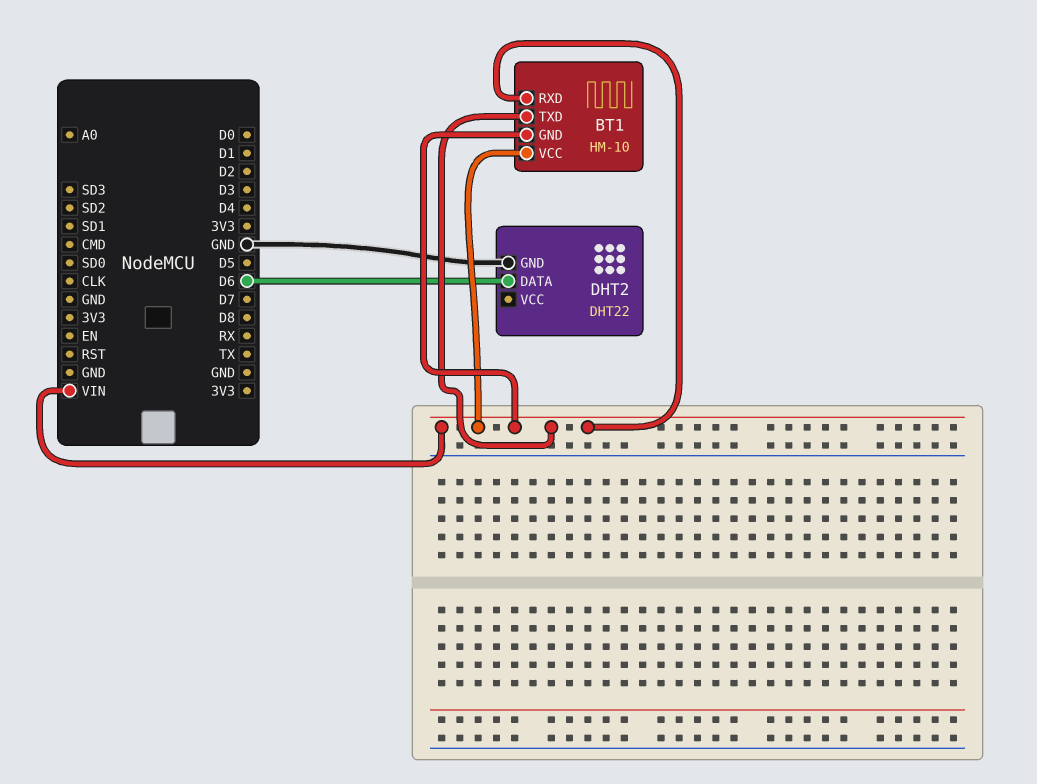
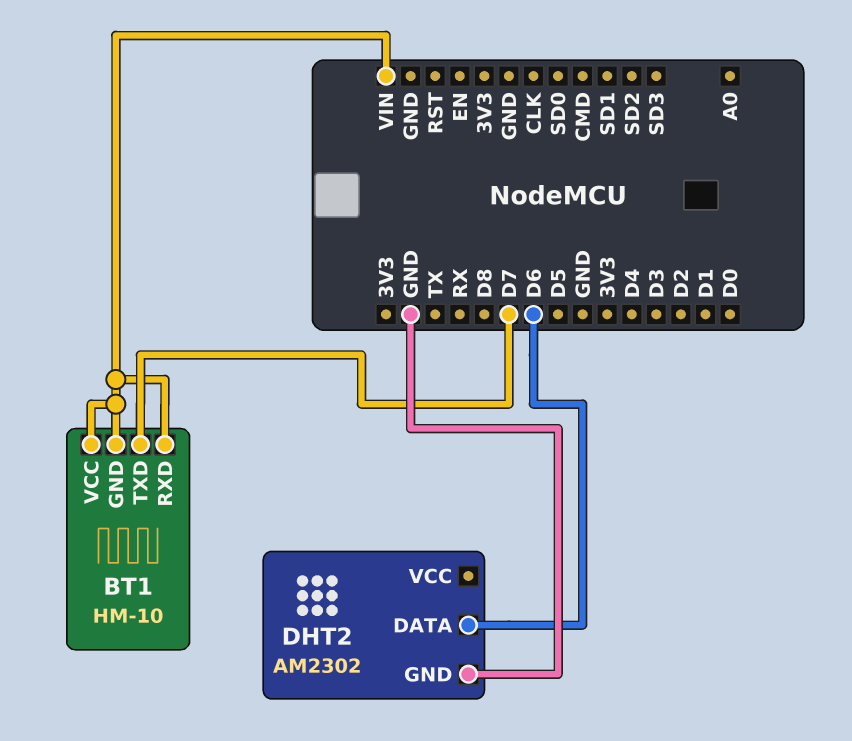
BT1 pin TXD: VIN -> D7
DHT2: DHT22 -> AM2302

